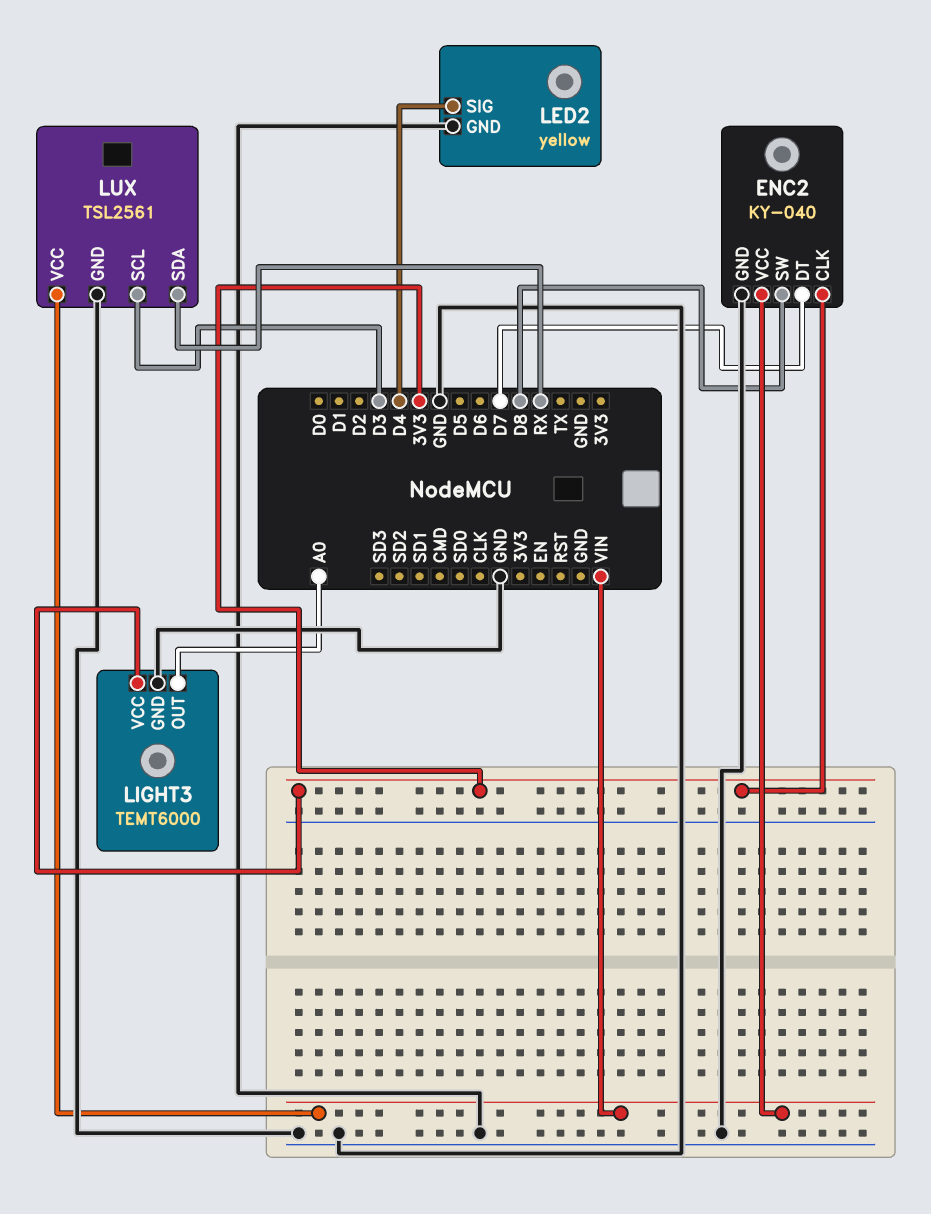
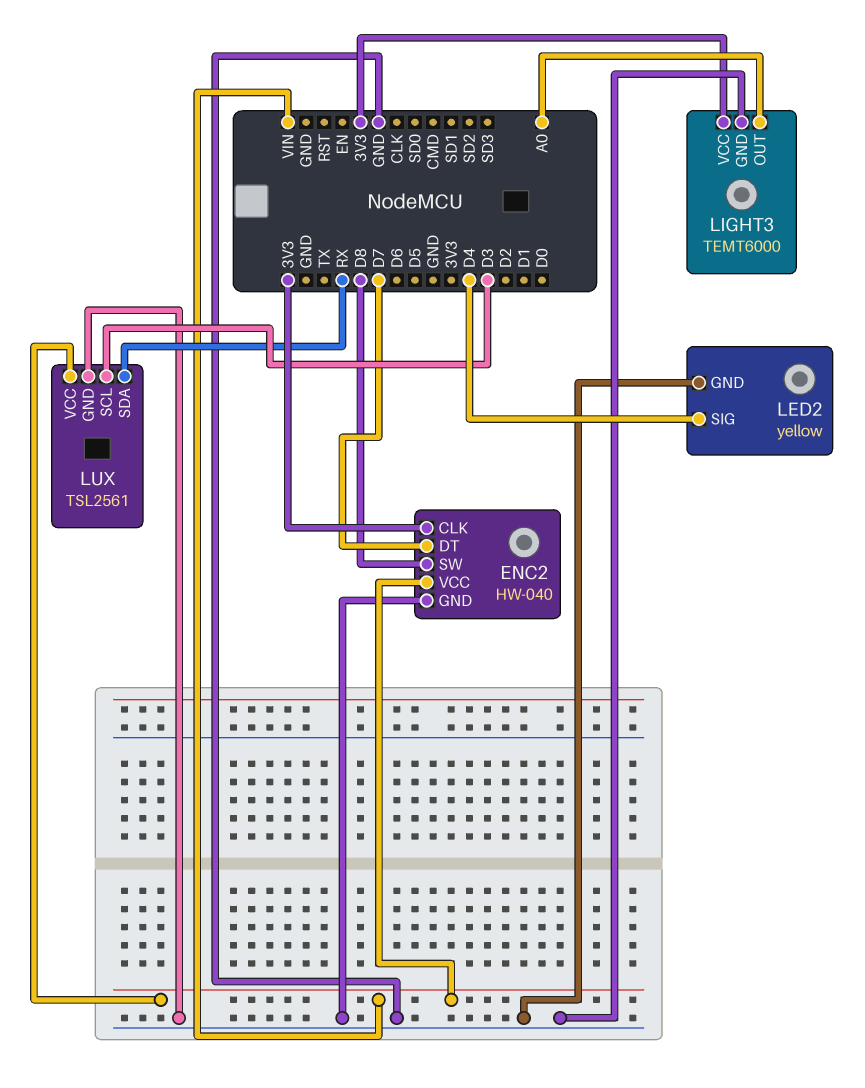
ENC2: KY-040 -> HW-040

